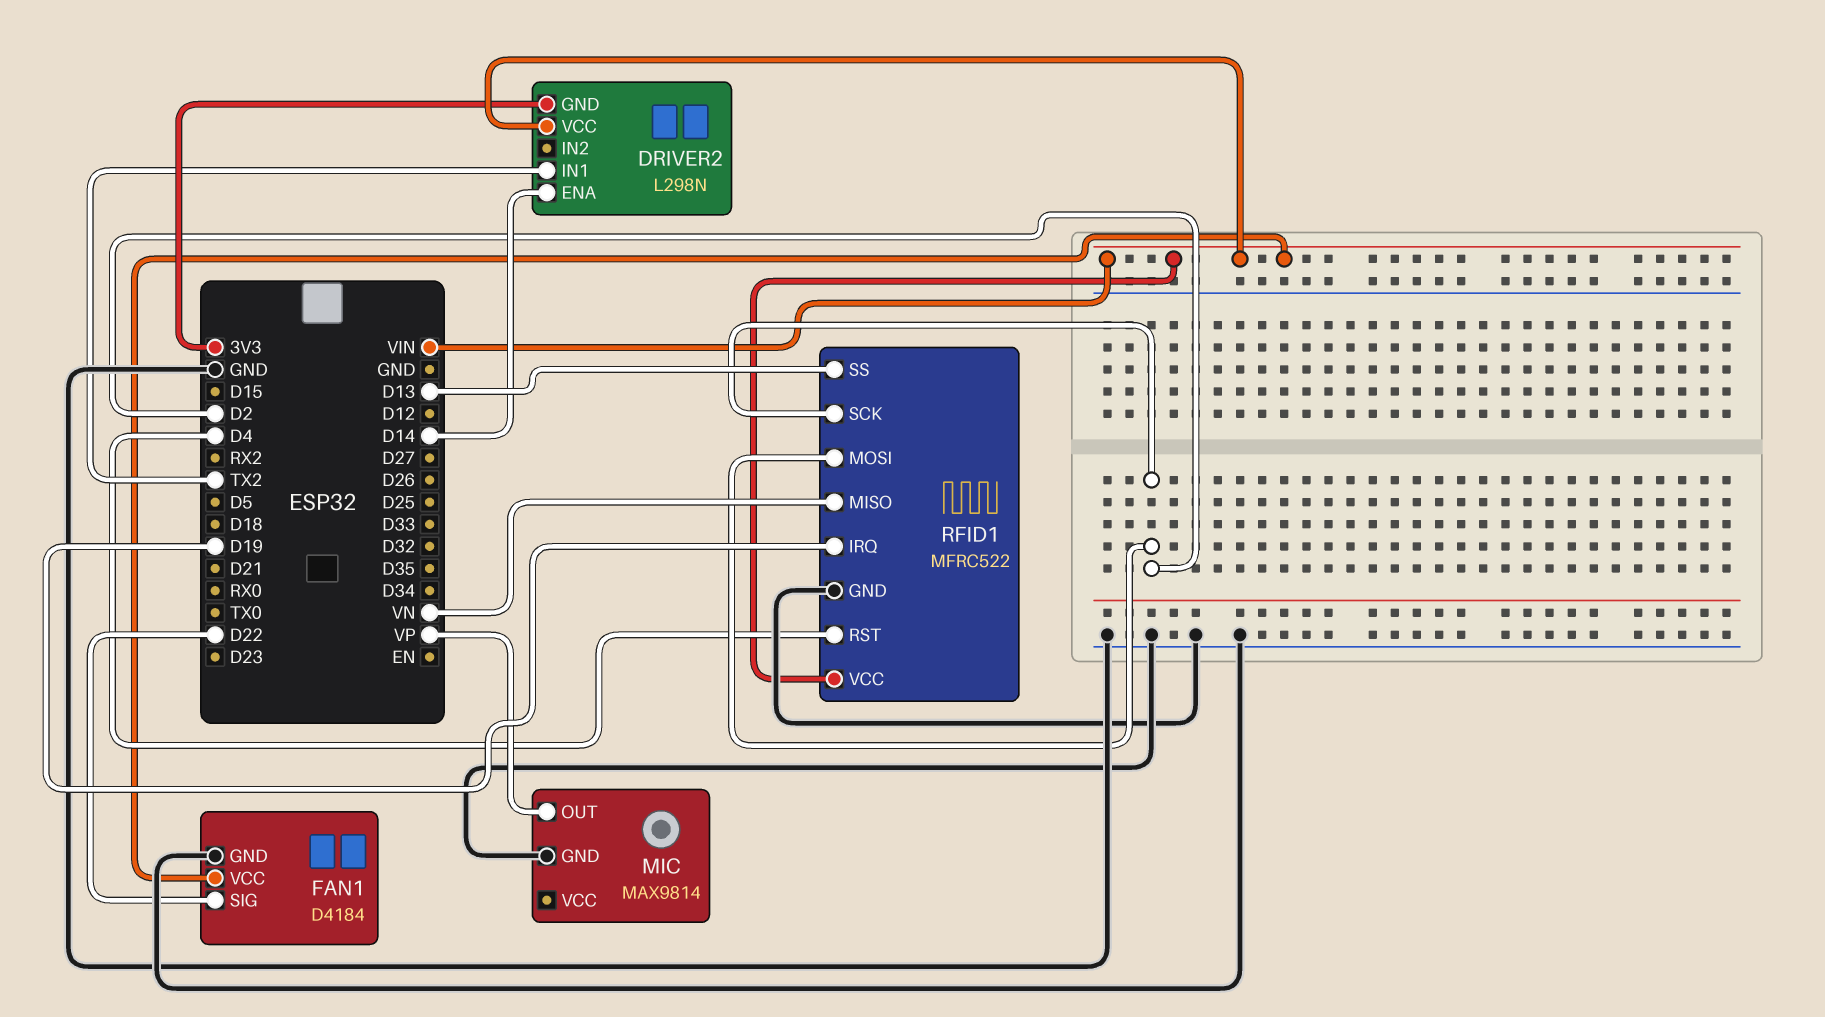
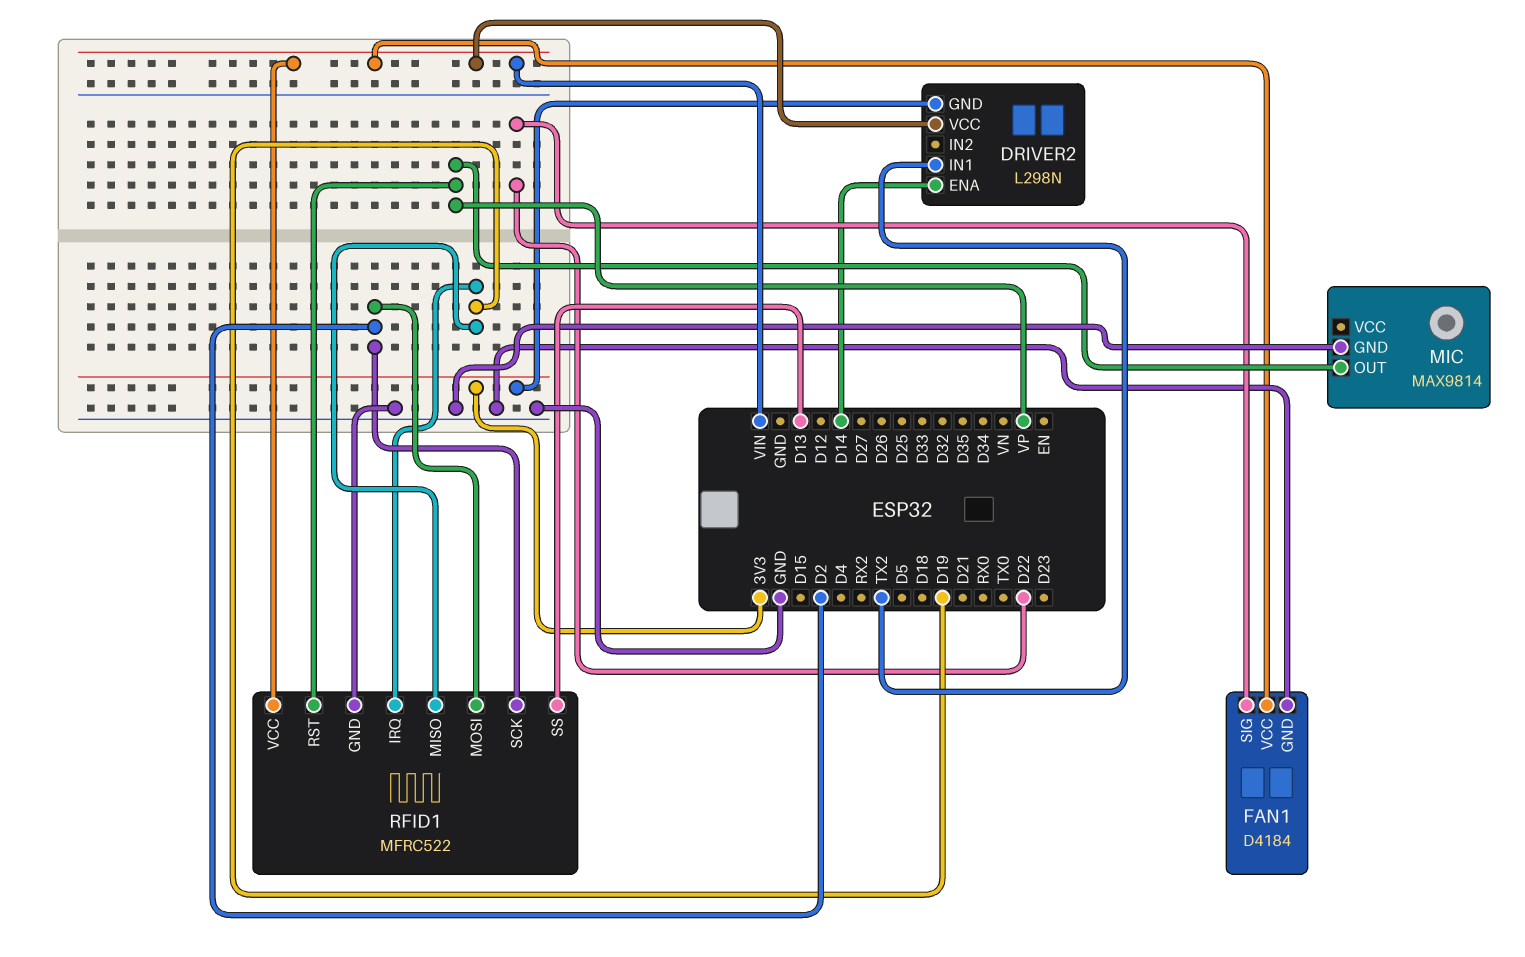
RFID1 pin MISO: VN -> D19
RFID1 pin RST: D4 -> VP

